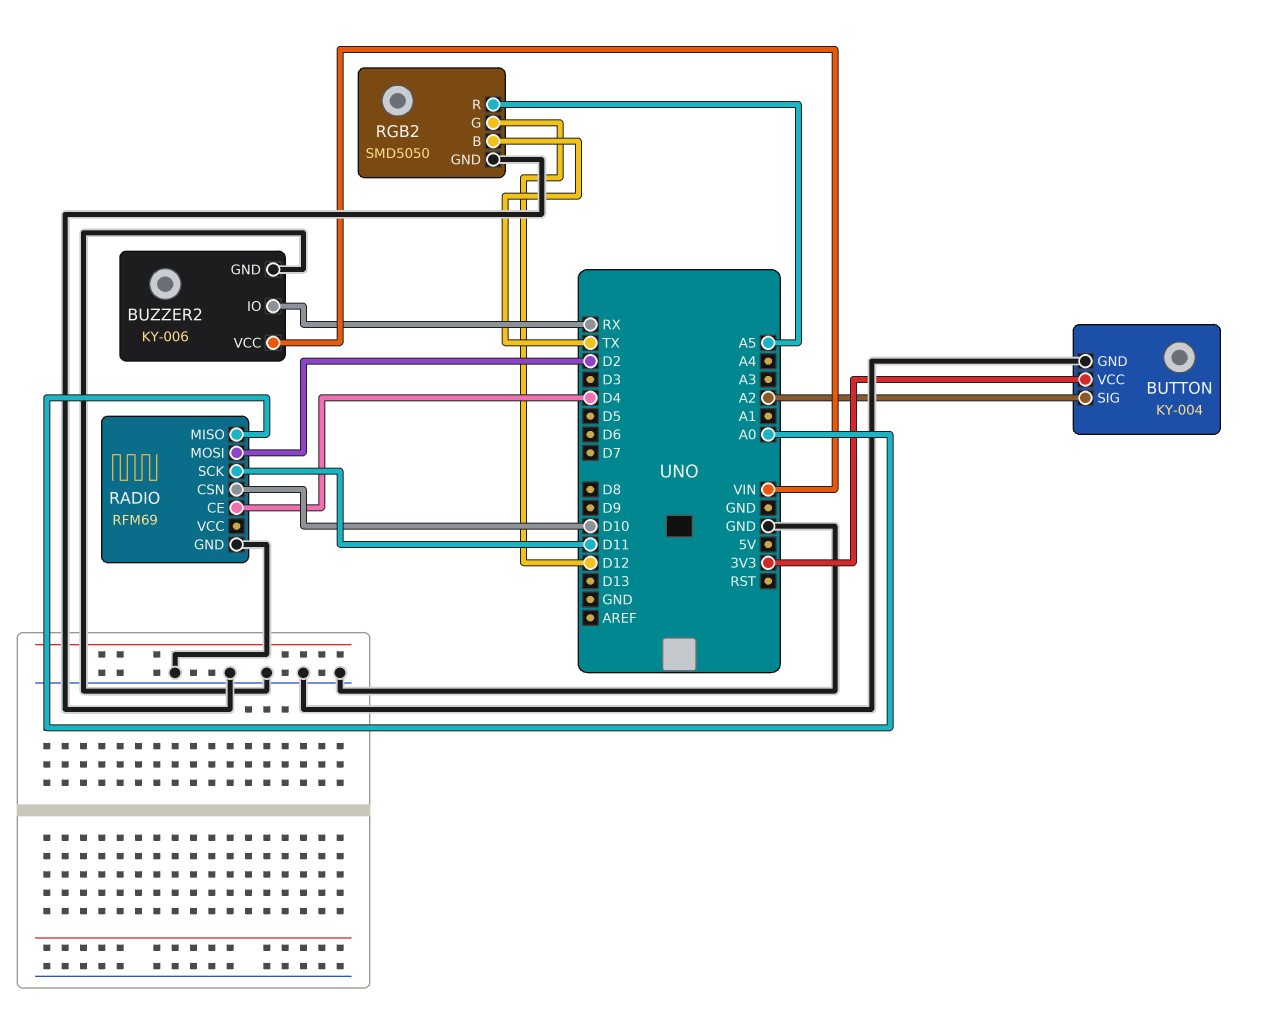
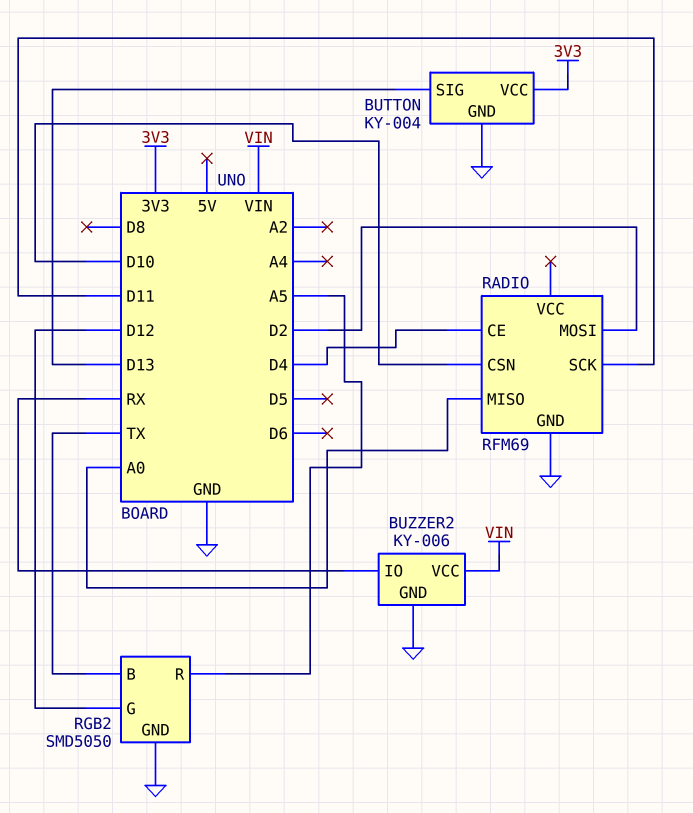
BUTTON pin SIG: A2 -> D13

